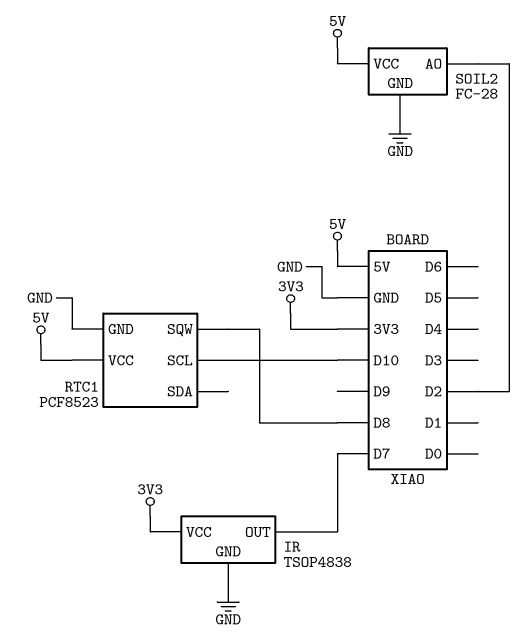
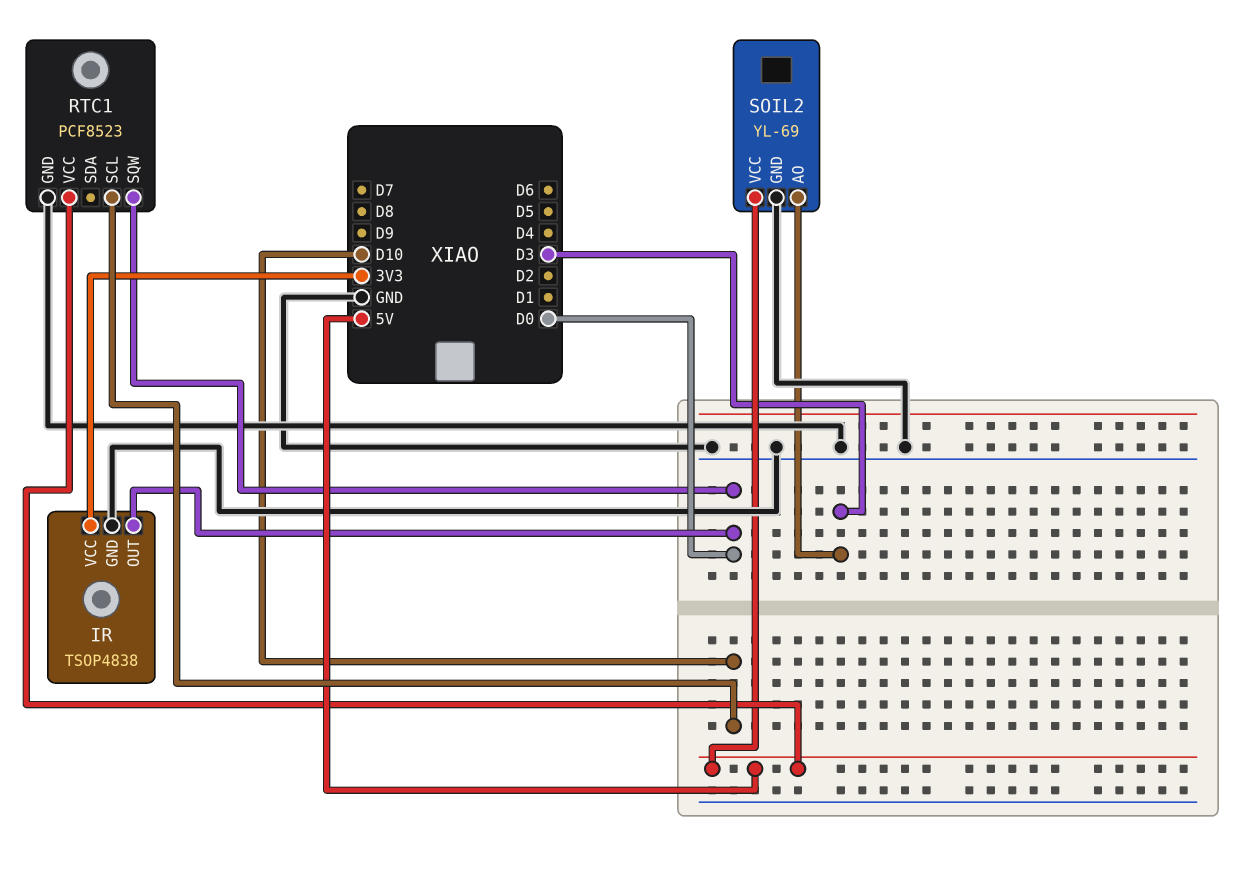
IR pin OUT: D7 -> D0
RTC1 pin SQW: D8 -> D0
SOIL2: FC-28 -> YL-69
SOIL2 pin AO: D2 -> D3

